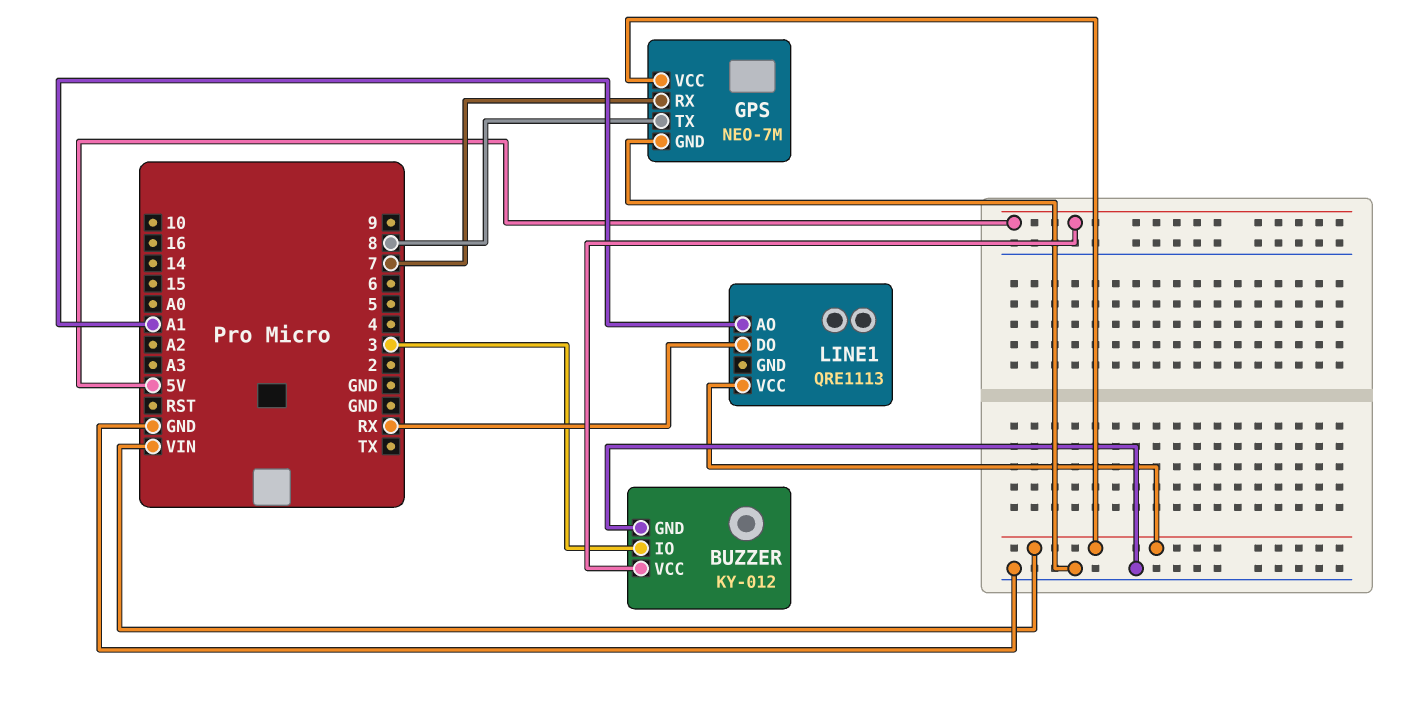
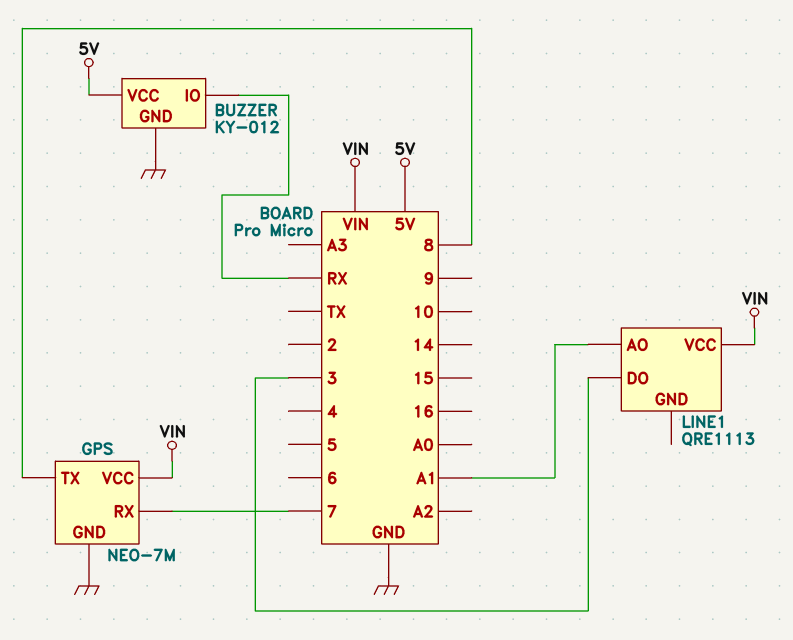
BUZZER pin IO: 3 -> RX
LINE1 pin DO: RX -> 3

